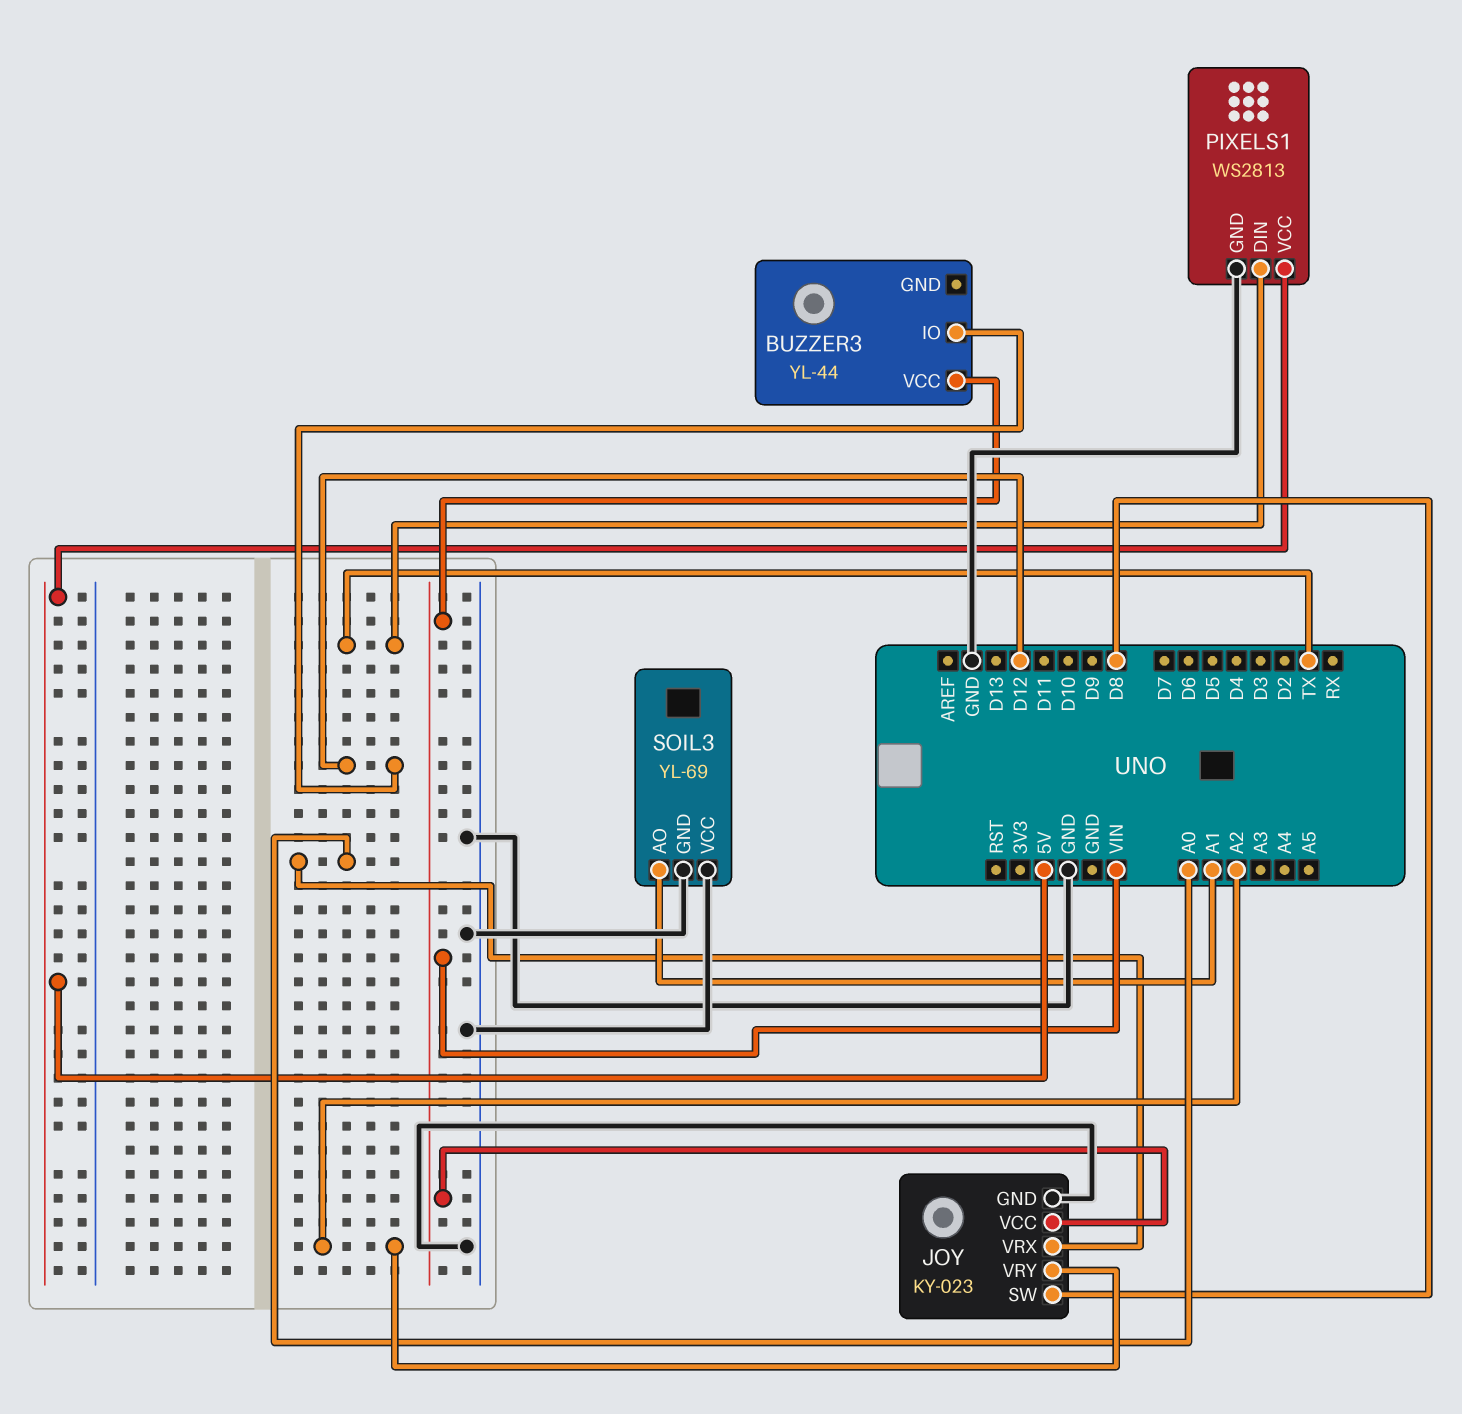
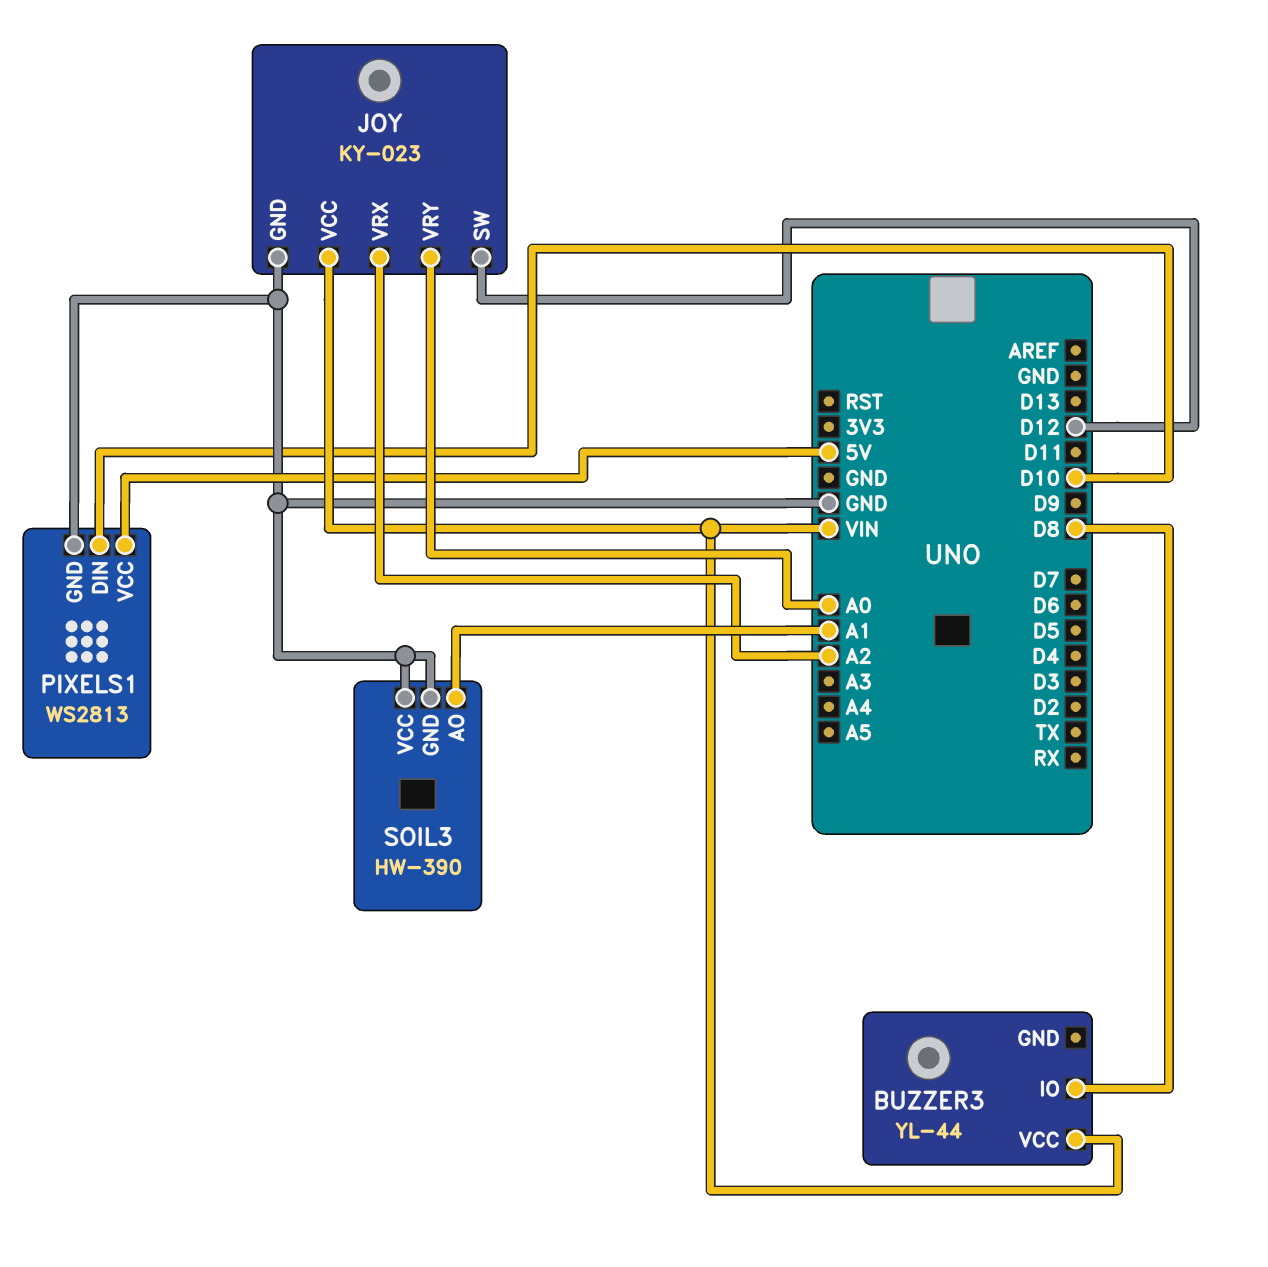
BUZZER3 pin IO: D12 -> D8
JOY pin SW: D8 -> D12
JOY pin VRX: A0 -> A2
JOY pin VRY: A2 -> A0
PIXELS1 pin DIN: TX -> D10
SOIL3: YL-69 -> HW-390

